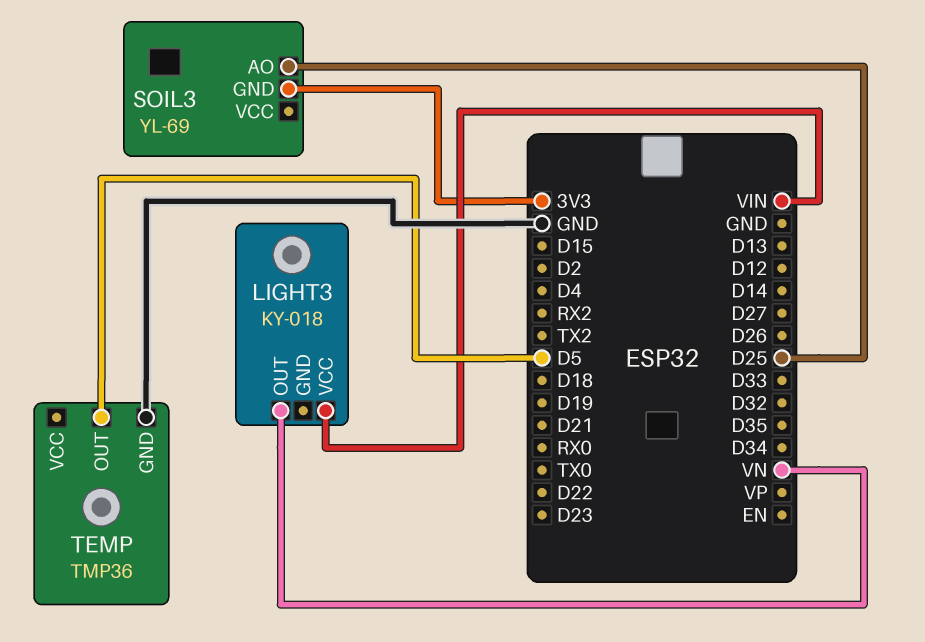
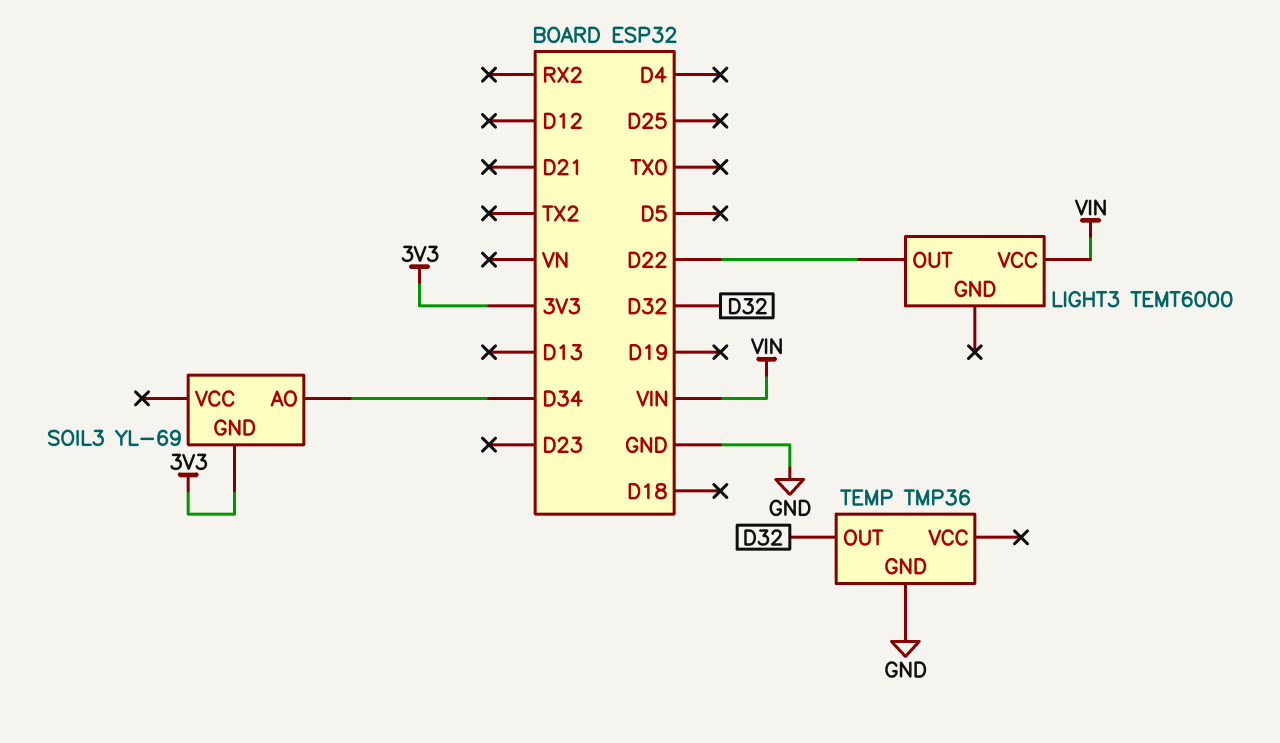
LIGHT3: KY-018 -> TEMT6000
LIGHT3 pin OUT: VN -> D22
SOIL3 pin AO: D25 -> D34
TEMP pin OUT: D5 -> D32

